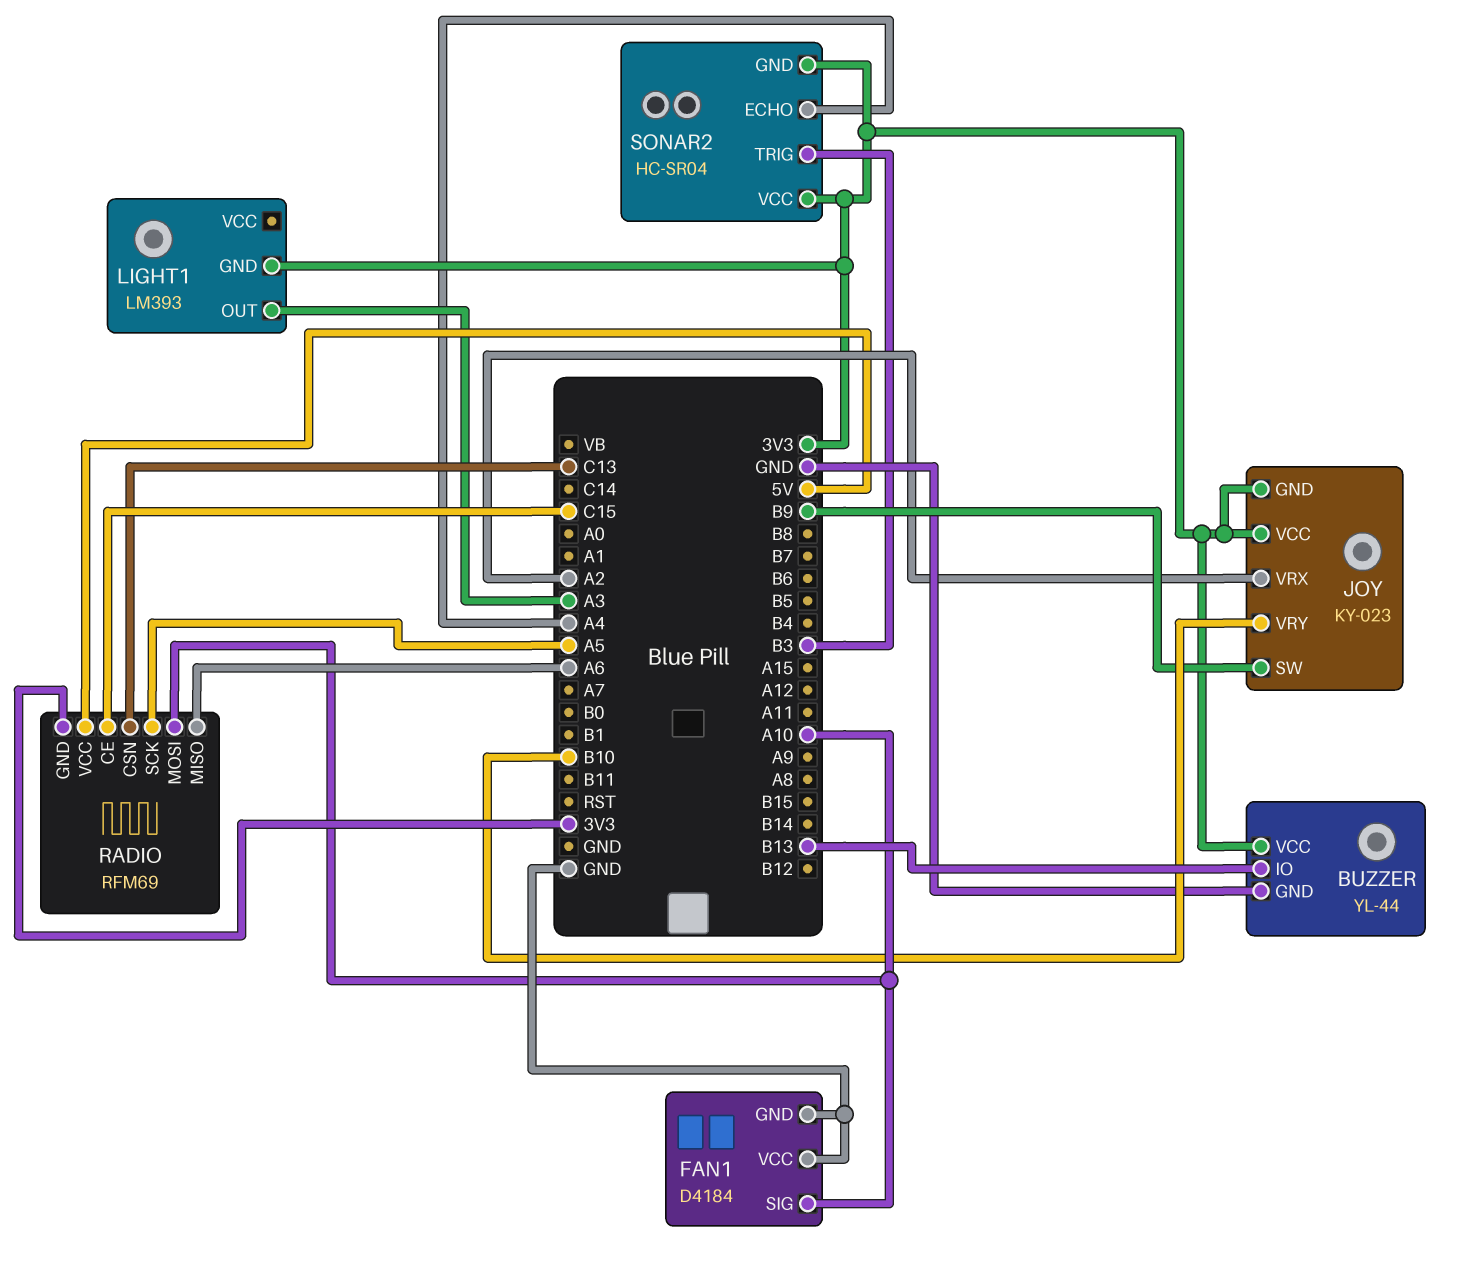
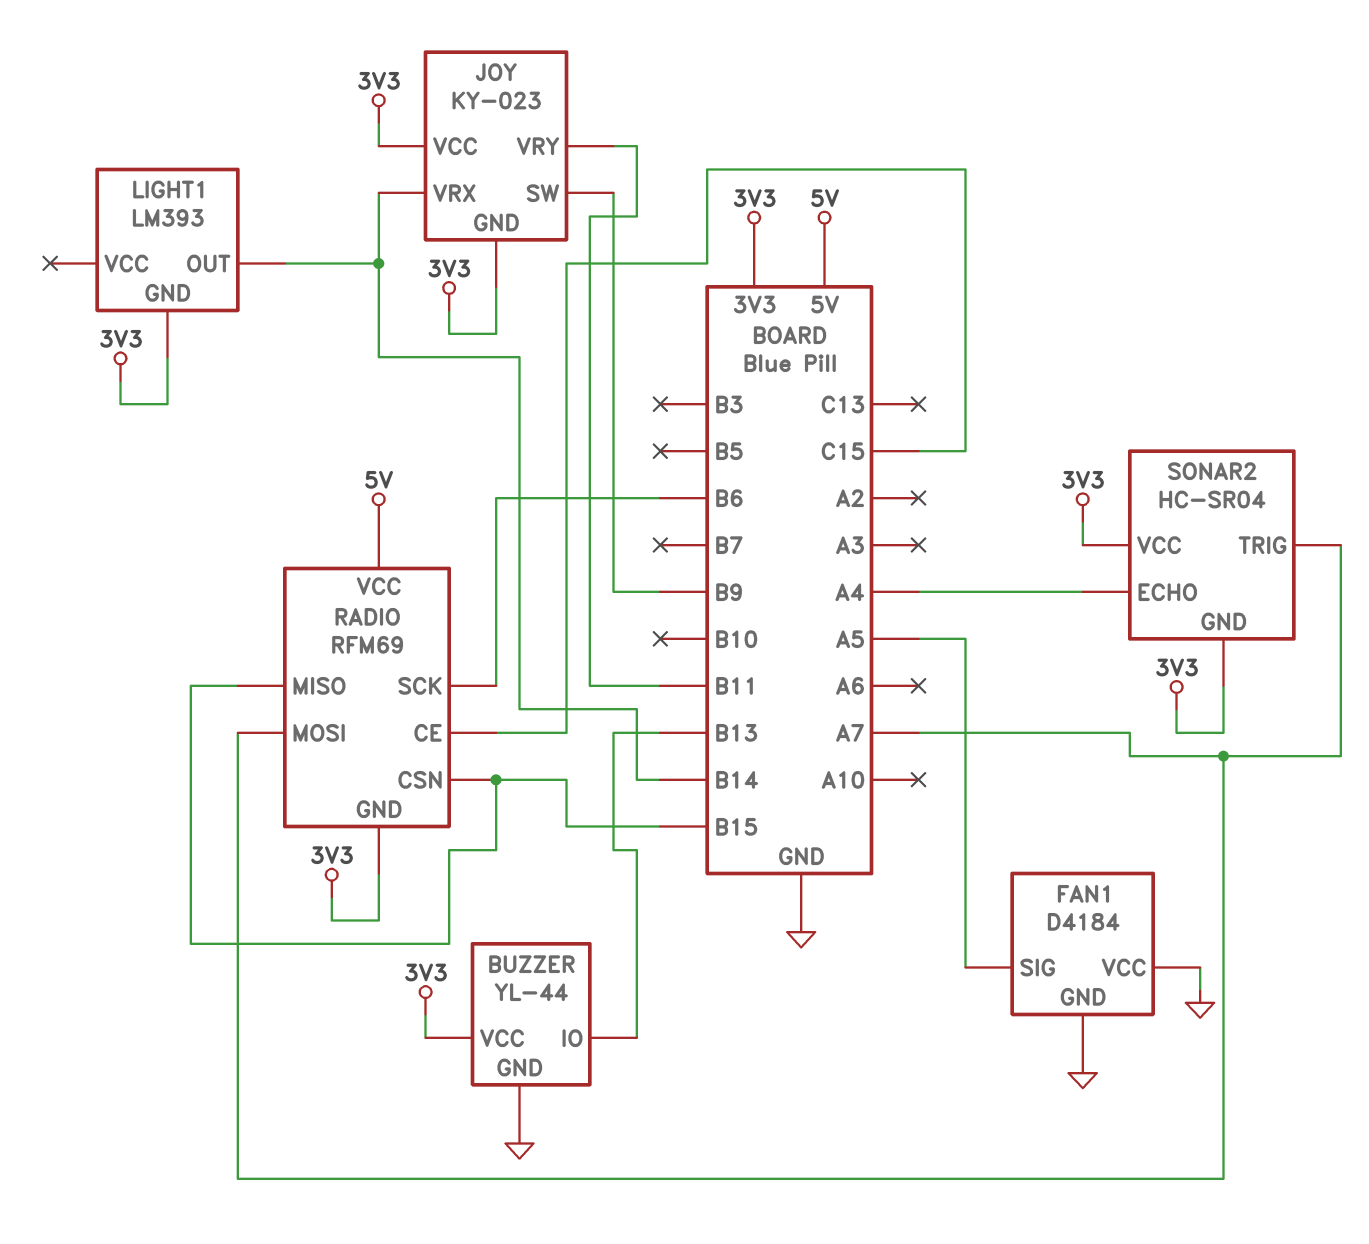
FAN1 pin SIG: A10 -> A5
JOY pin VRX: A2 -> B14
JOY pin VRY: B10 -> B11
LIGHT1 pin OUT: A3 -> B14
RADIO pin CSN: C13 -> B15
RADIO pin MISO: A6 -> B15
RADIO pin MOSI: A10 -> A7
RADIO pin SCK: A5 -> B6
SONAR2 pin TRIG: B3 -> A7

